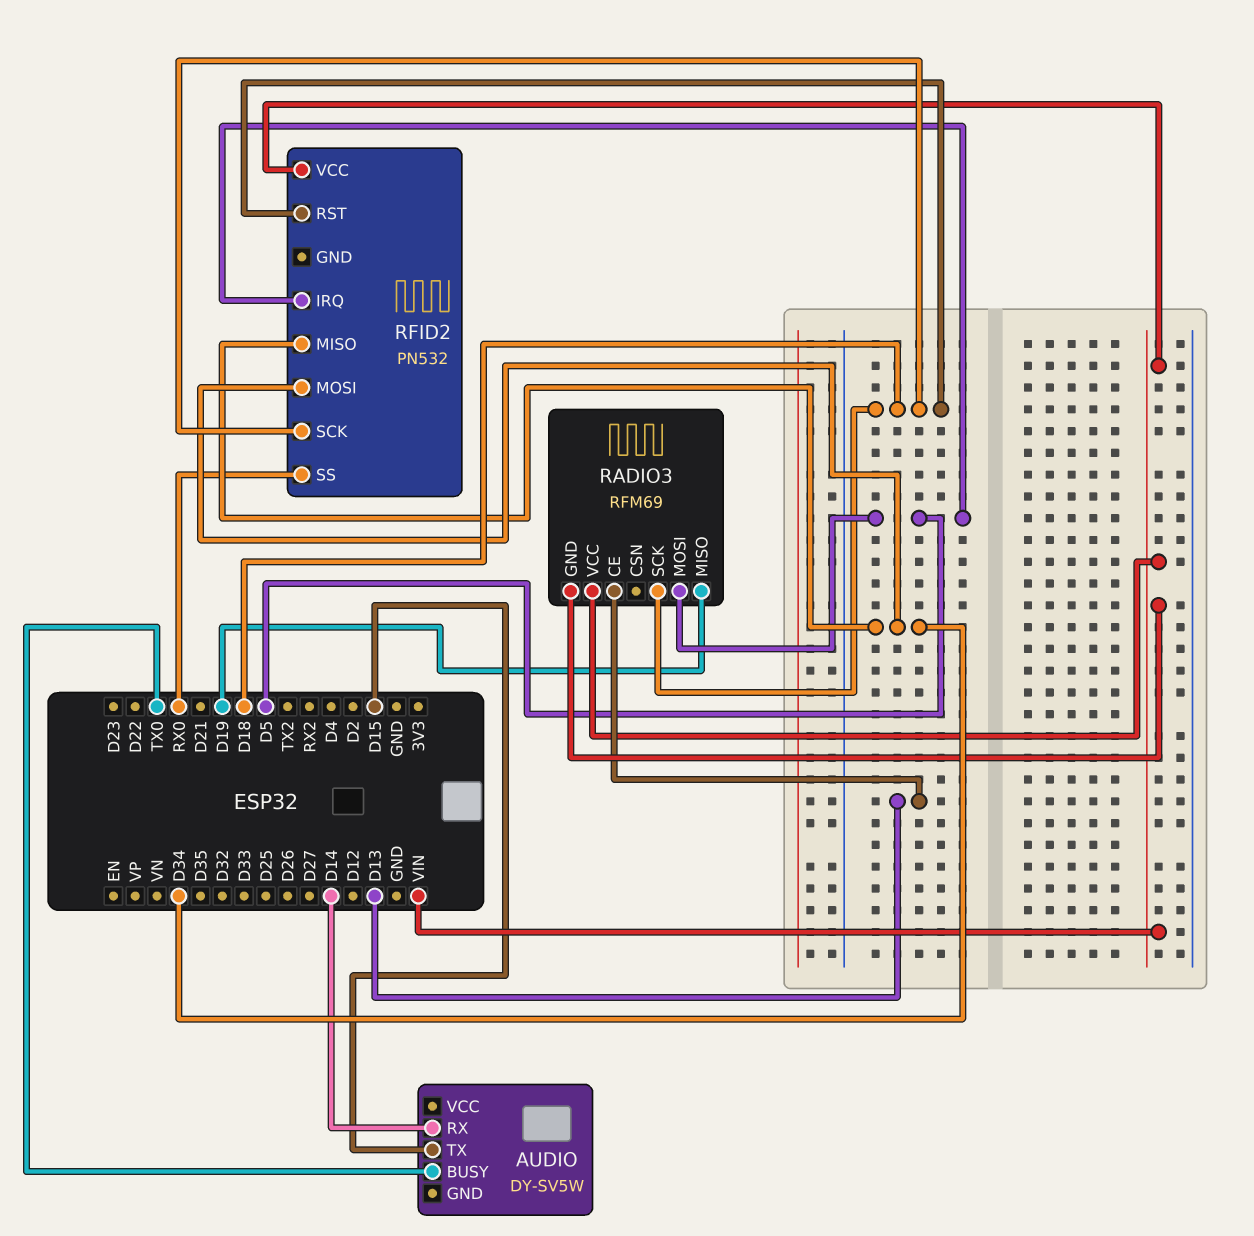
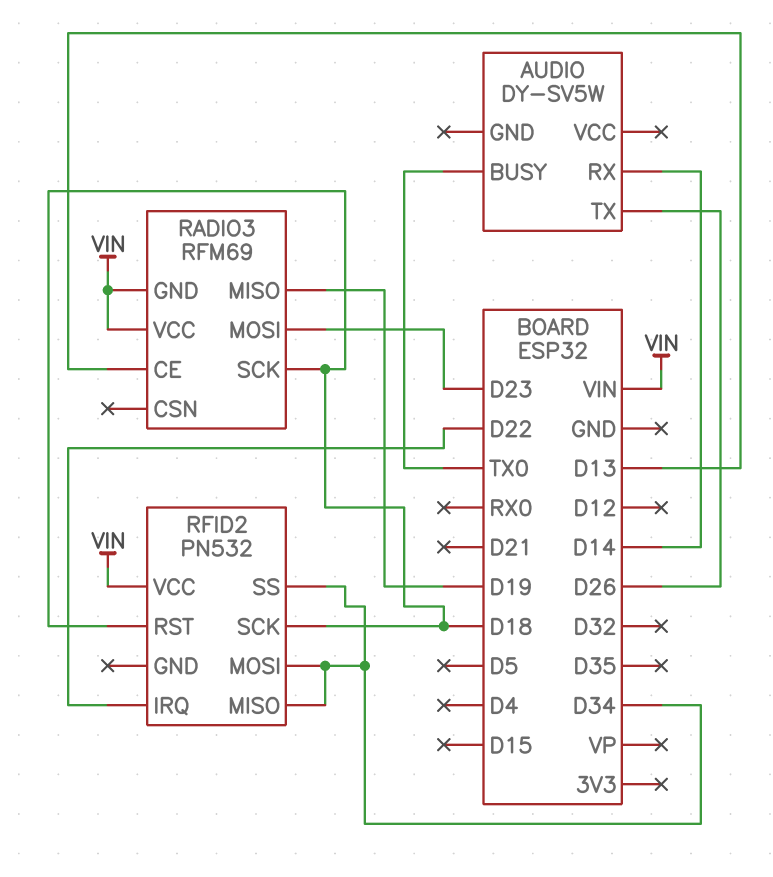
AUDIO pin TX: D15 -> D26
RADIO3 pin MOSI: D5 -> D23
RFID2 pin IRQ: D5 -> D22
RFID2 pin SS: RX0 -> D34

